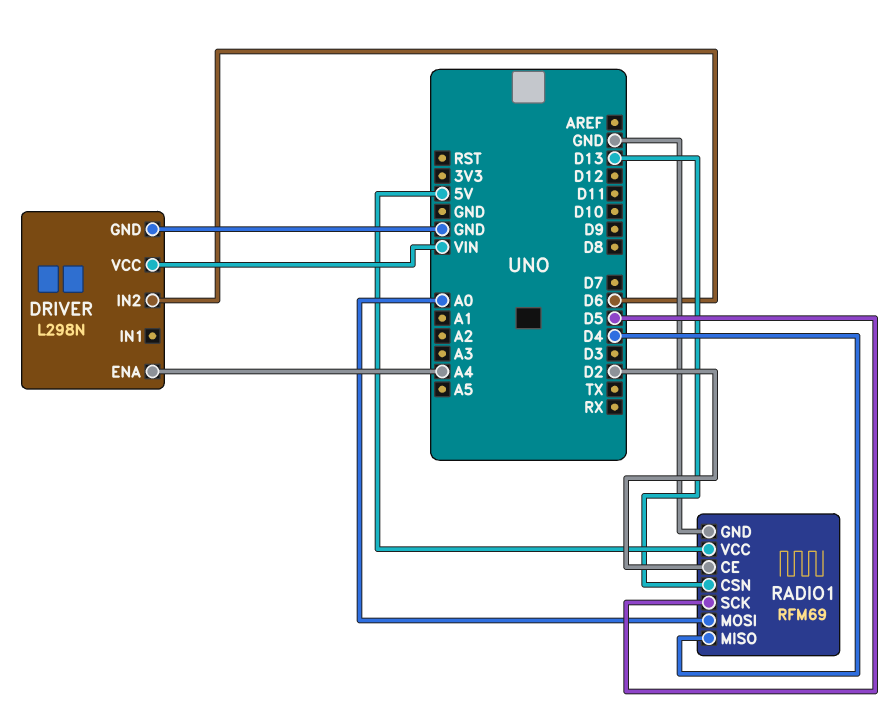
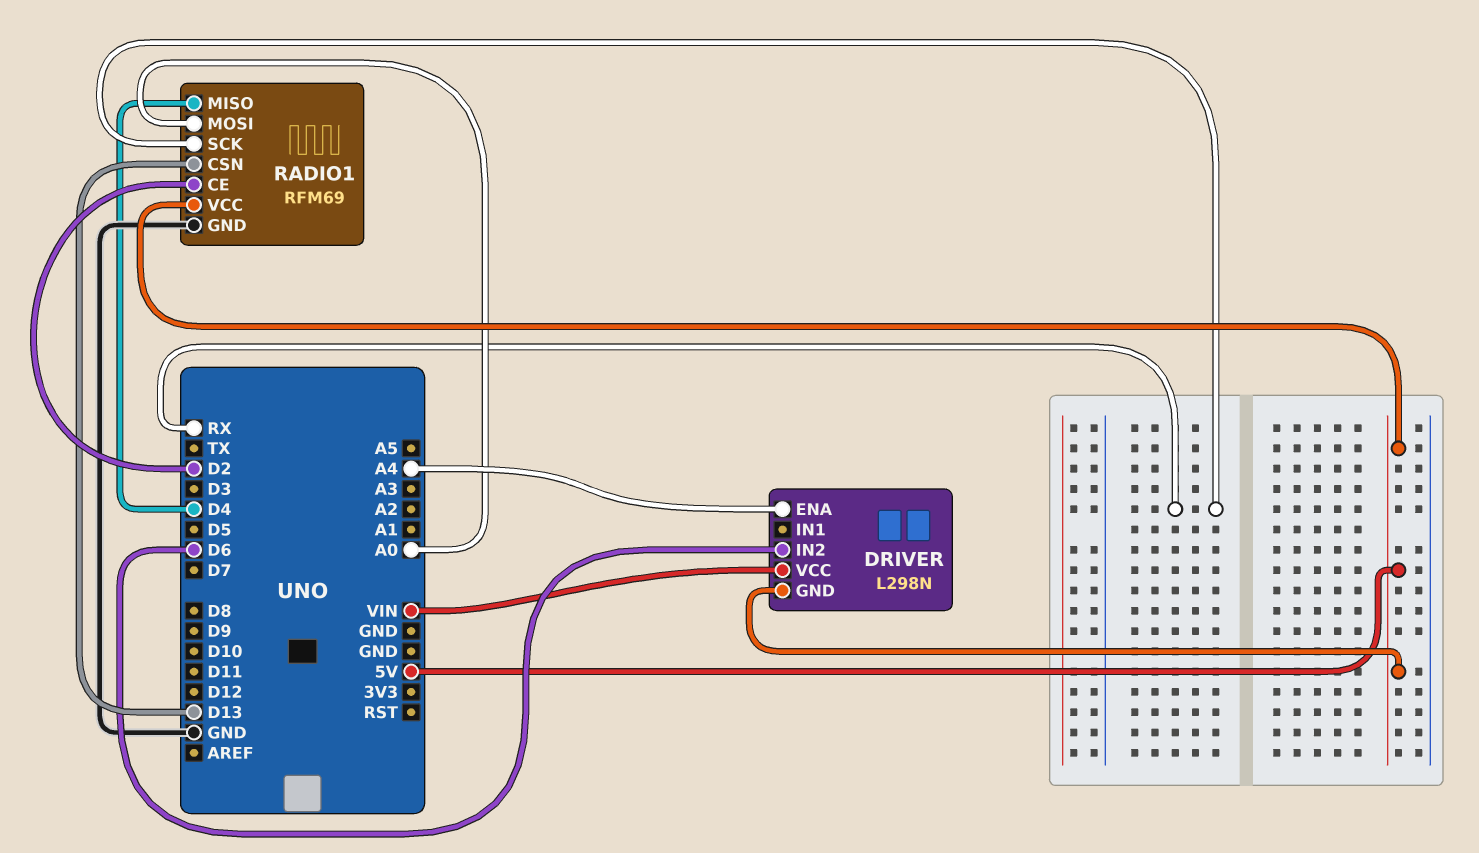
DRIVER pin GND: GND -> 5V
RADIO1 pin SCK: D5 -> RX

